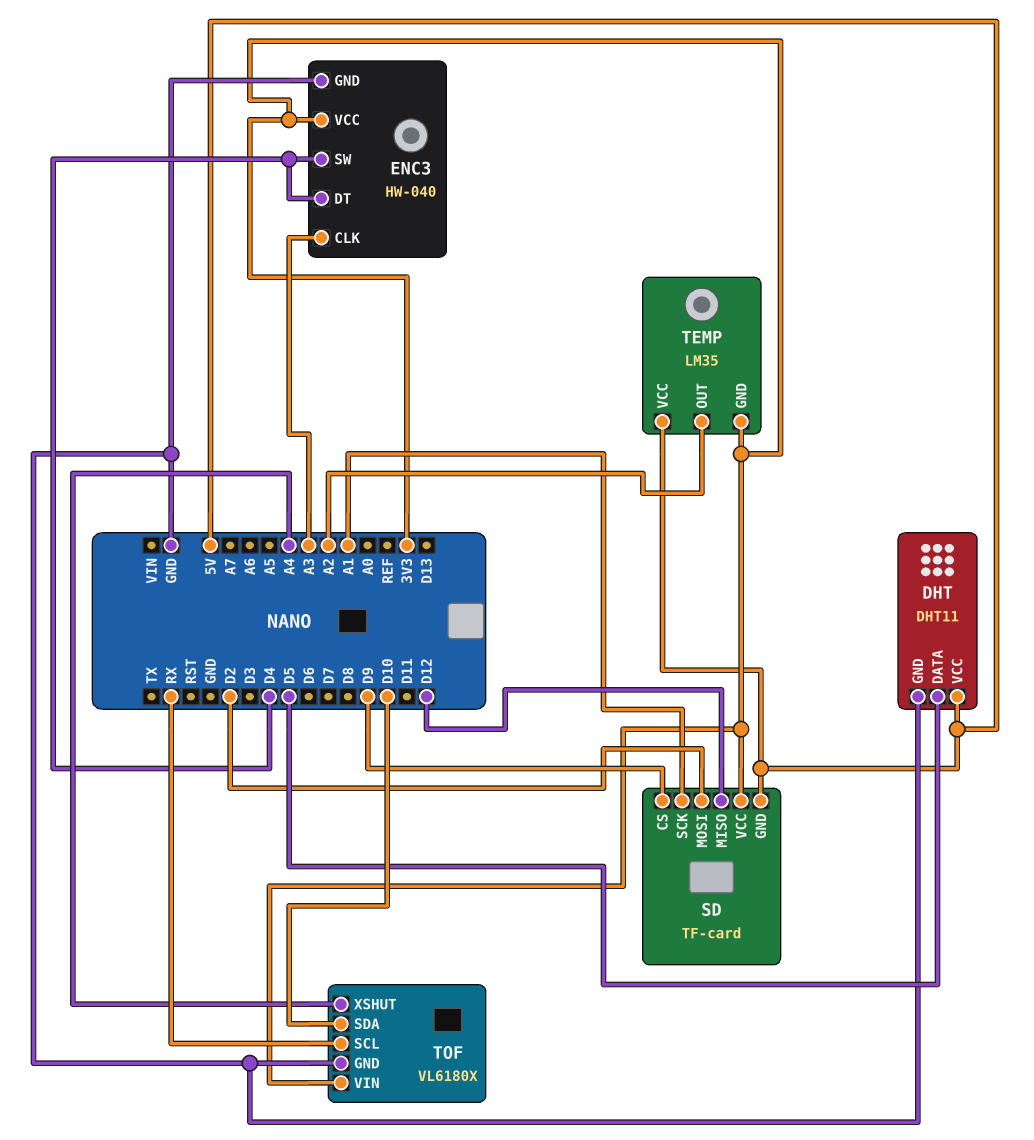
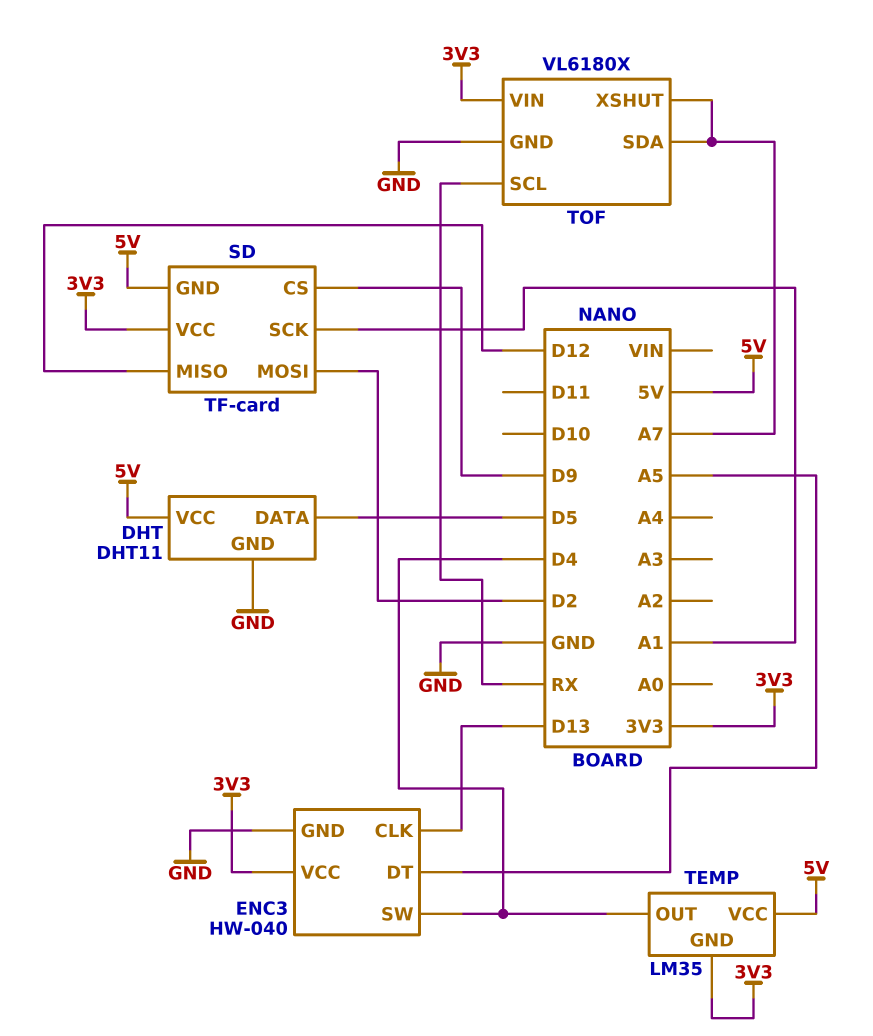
ENC3 pin CLK: A3 -> D13
ENC3 pin DT: D4 -> A5
TEMP pin OUT: A2 -> D4
TOF pin SDA: D10 -> A7
TOF pin XSHUT: A4 -> A7

